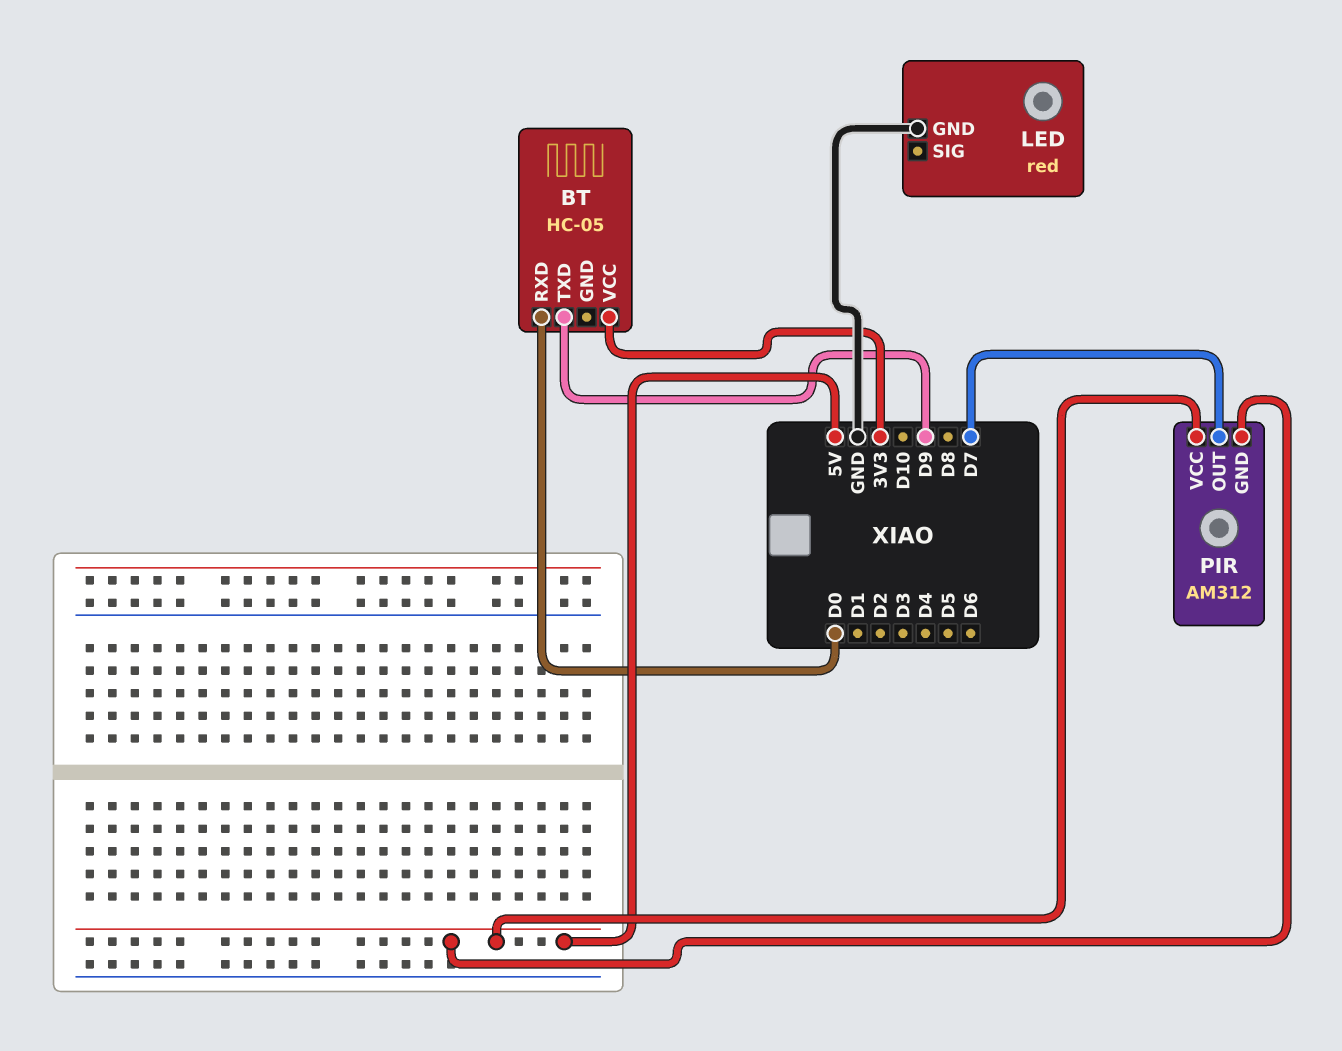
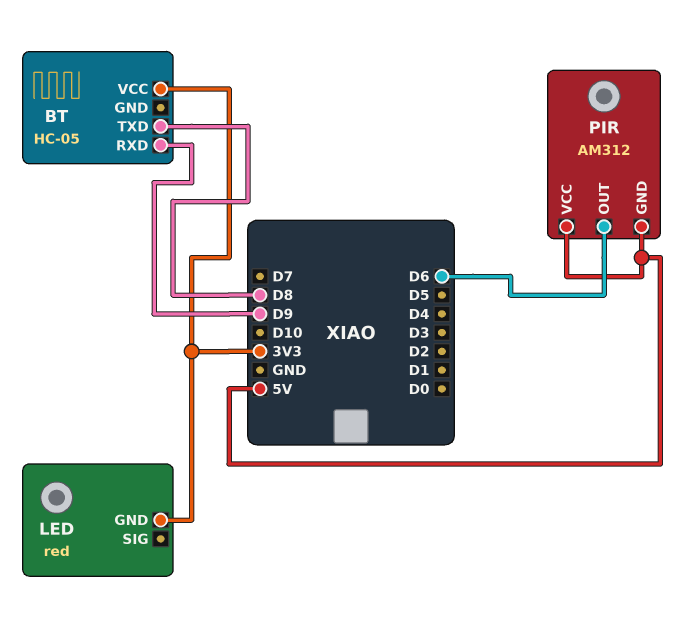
BT pin RXD: D0 -> D9
BT pin TXD: D9 -> D8
LED pin GND: GND -> 3V3
PIR pin OUT: D7 -> D6

